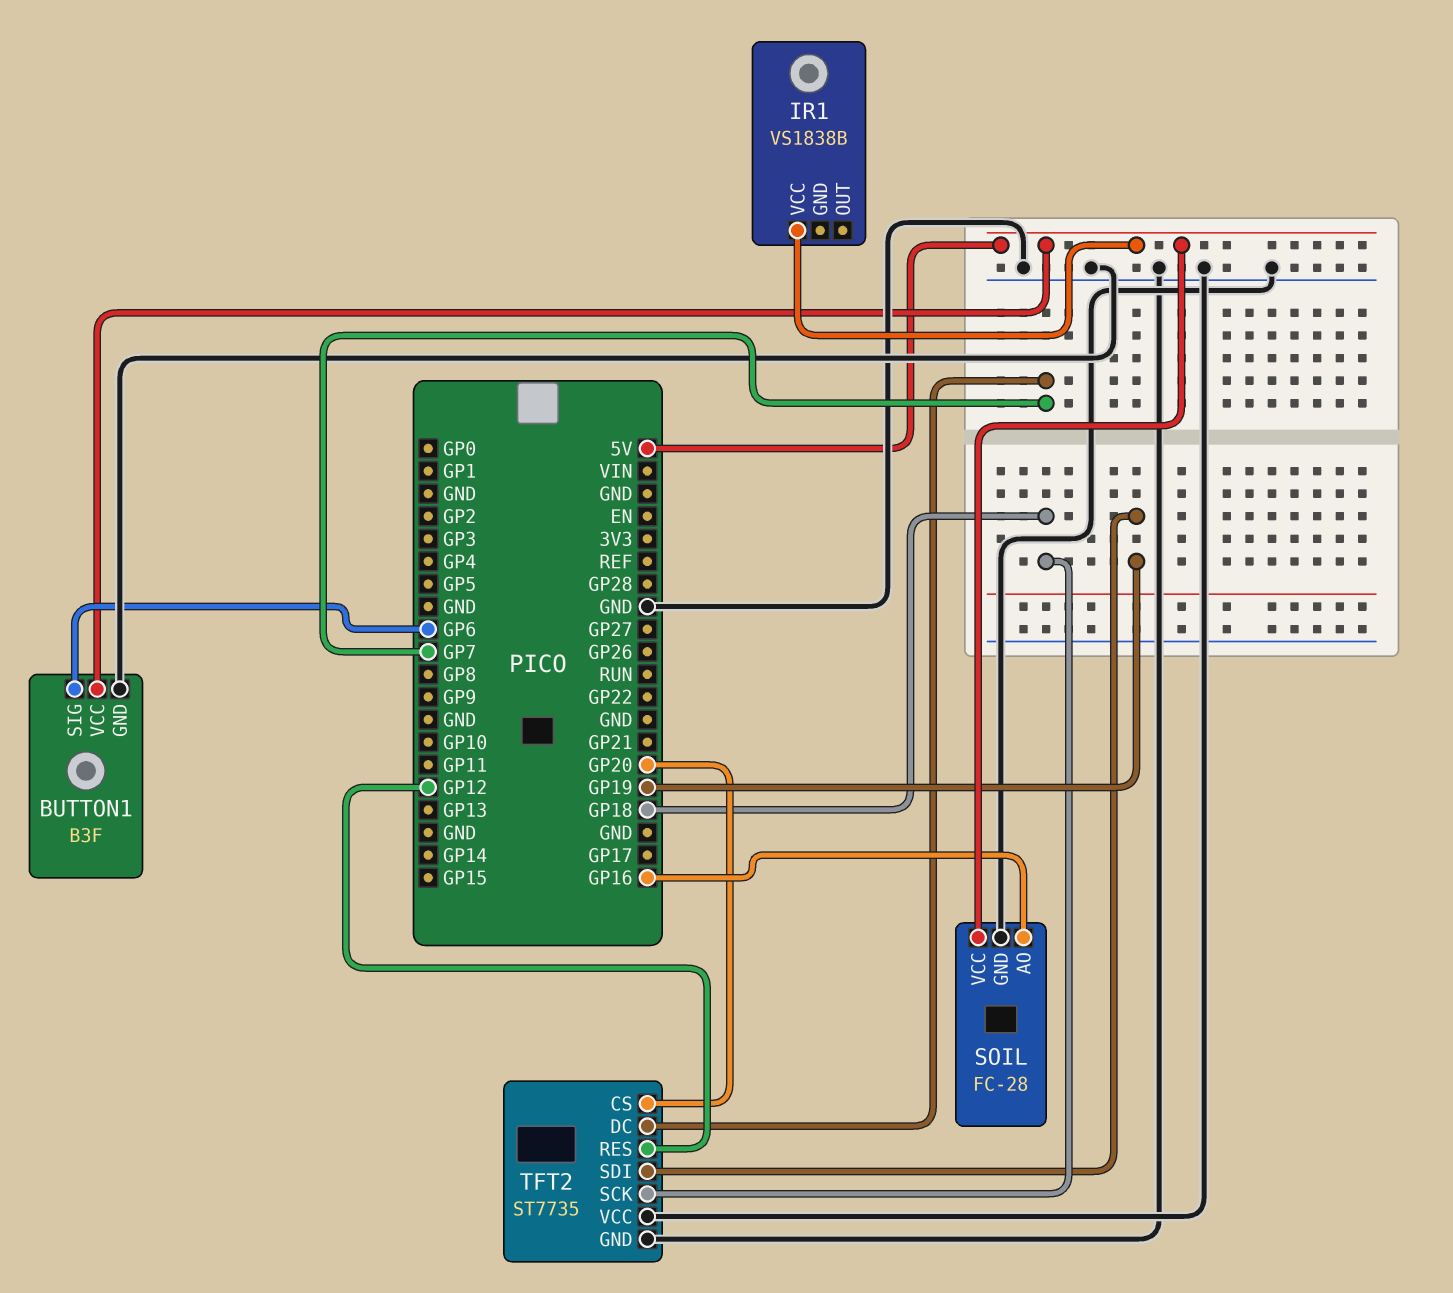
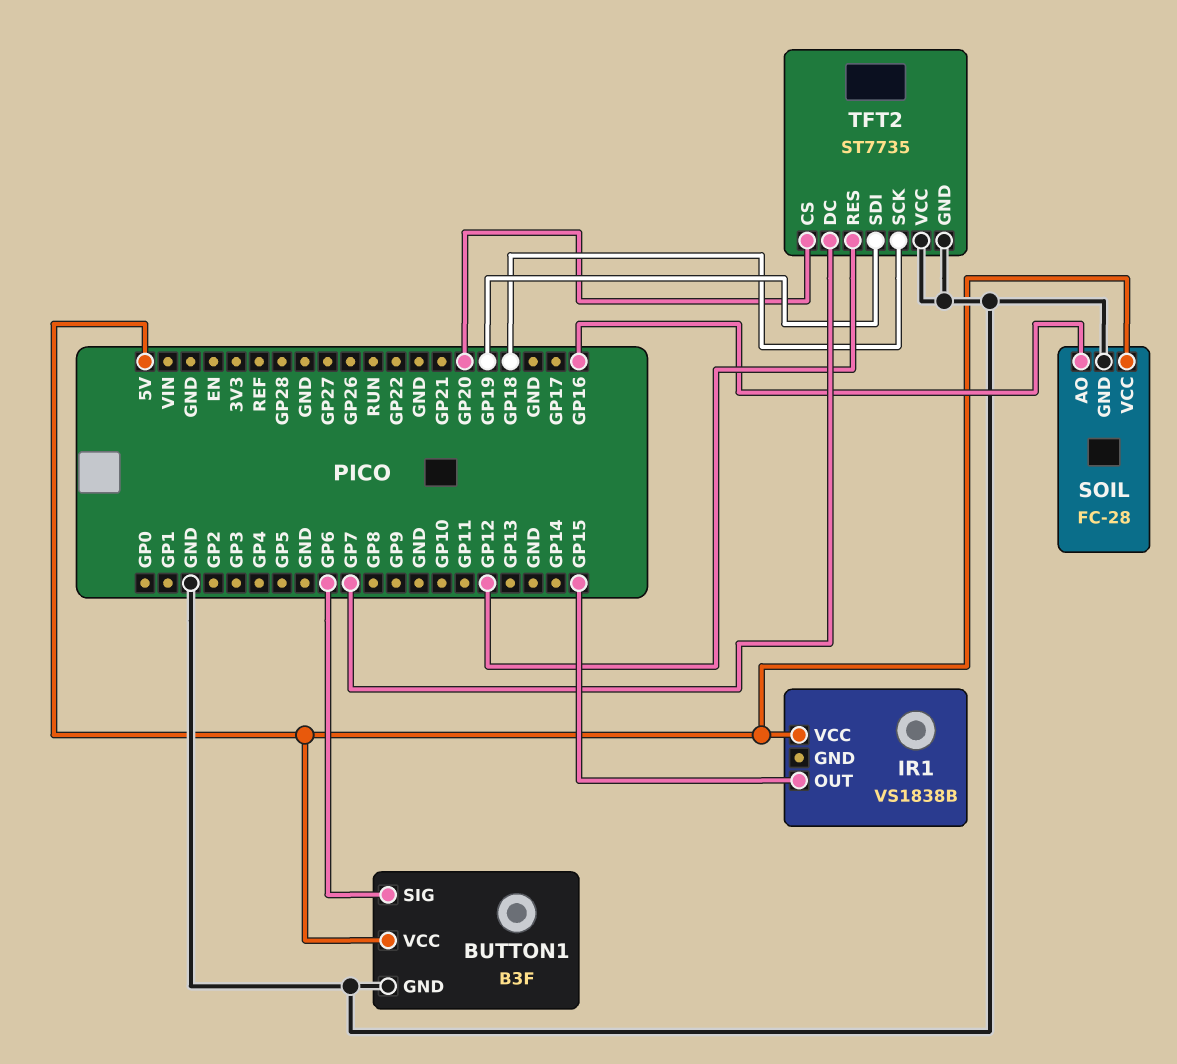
IR1 pin OUT: none -> GP15

